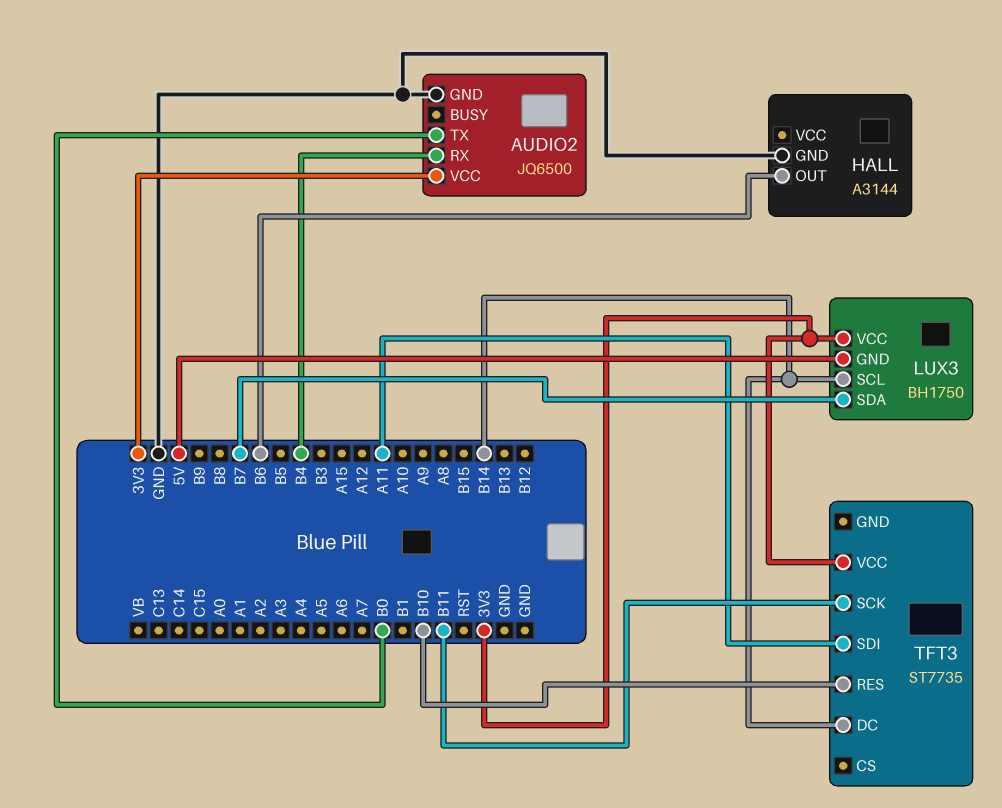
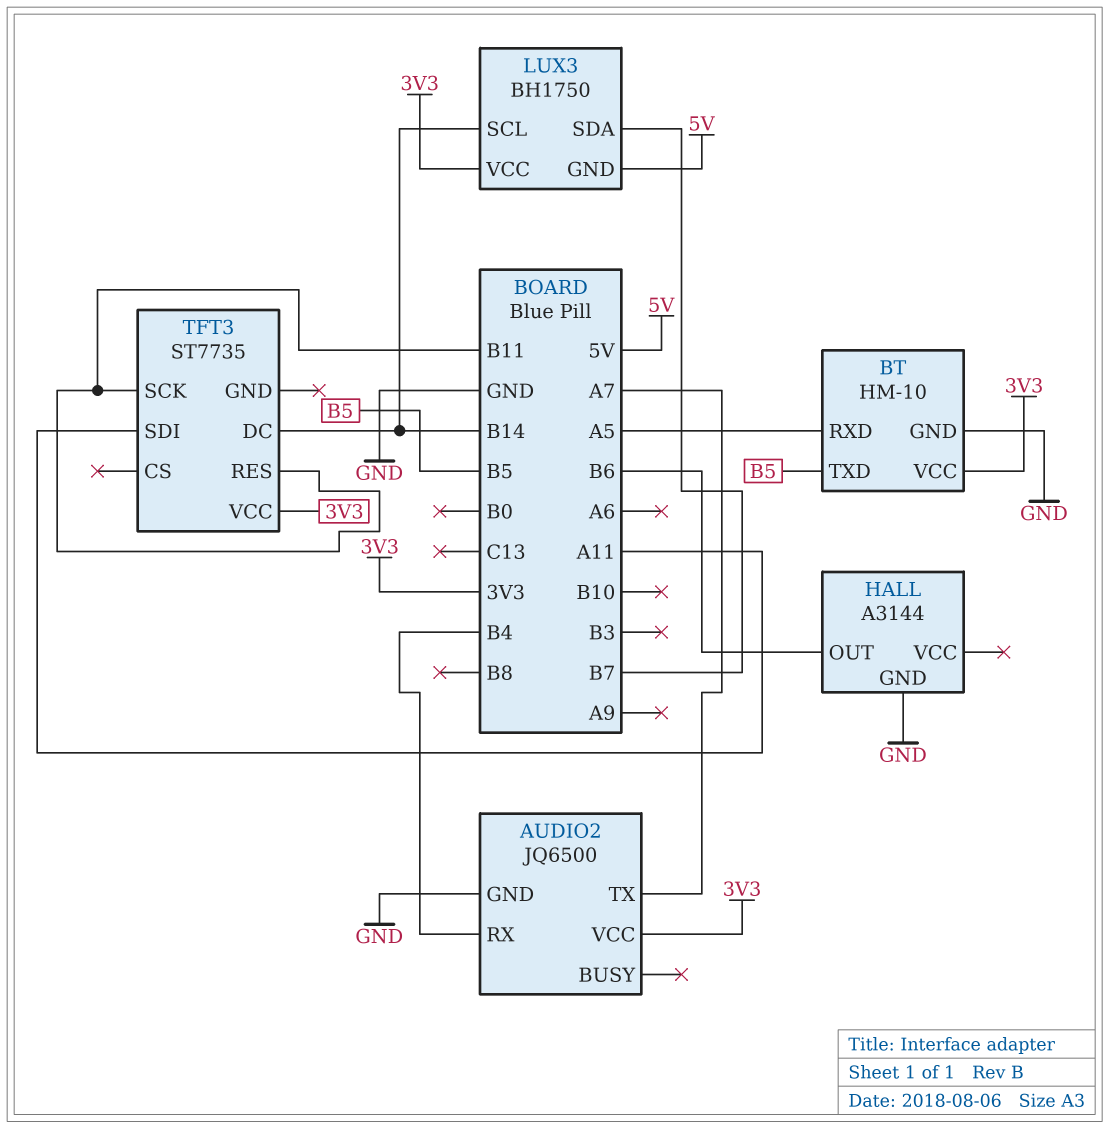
AUDIO2 pin TX: B0 -> A7
BT: none -> HM-10
BT pin GND: none -> GND
BT pin RXD: none -> A5
BT pin TXD: none -> B5
BT pin VCC: none -> 3V3
TFT3 pin RES: B10 -> B11

